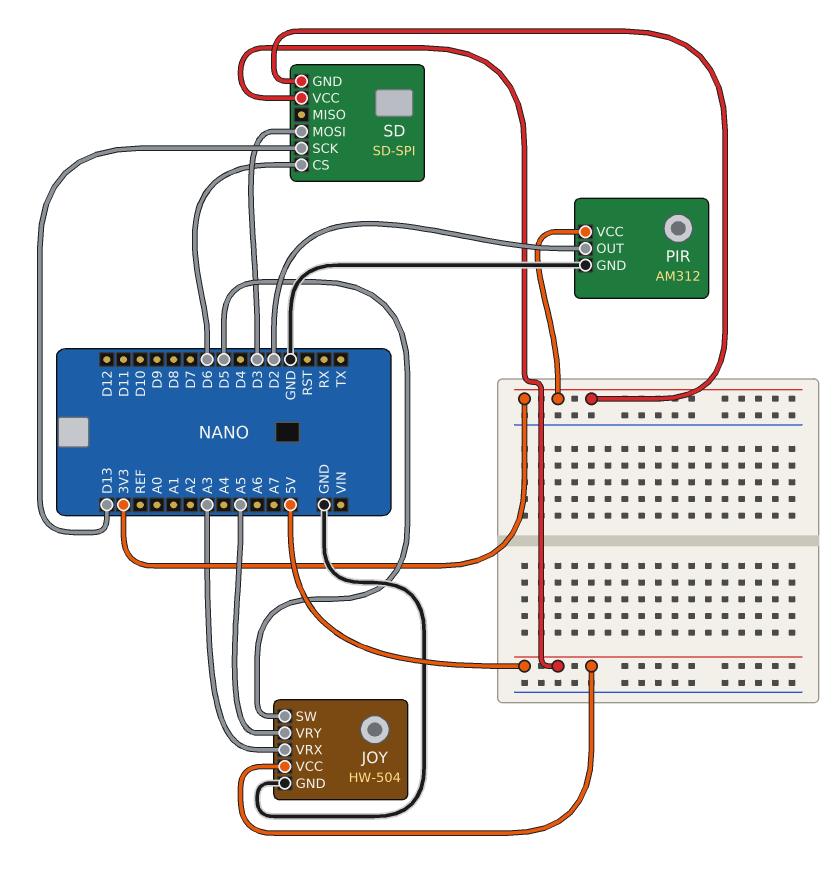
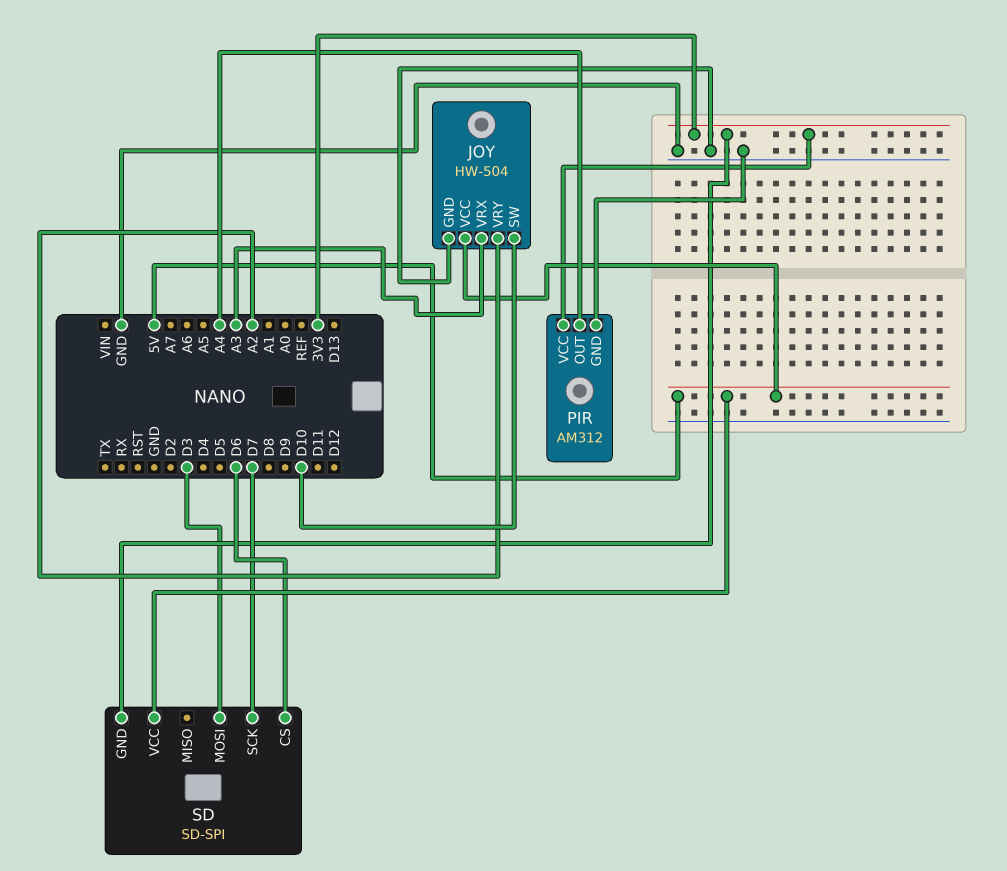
JOY pin SW: D5 -> D10
JOY pin VRY: A5 -> A2
PIR pin OUT: D2 -> A4
SD pin SCK: D13 -> D7

